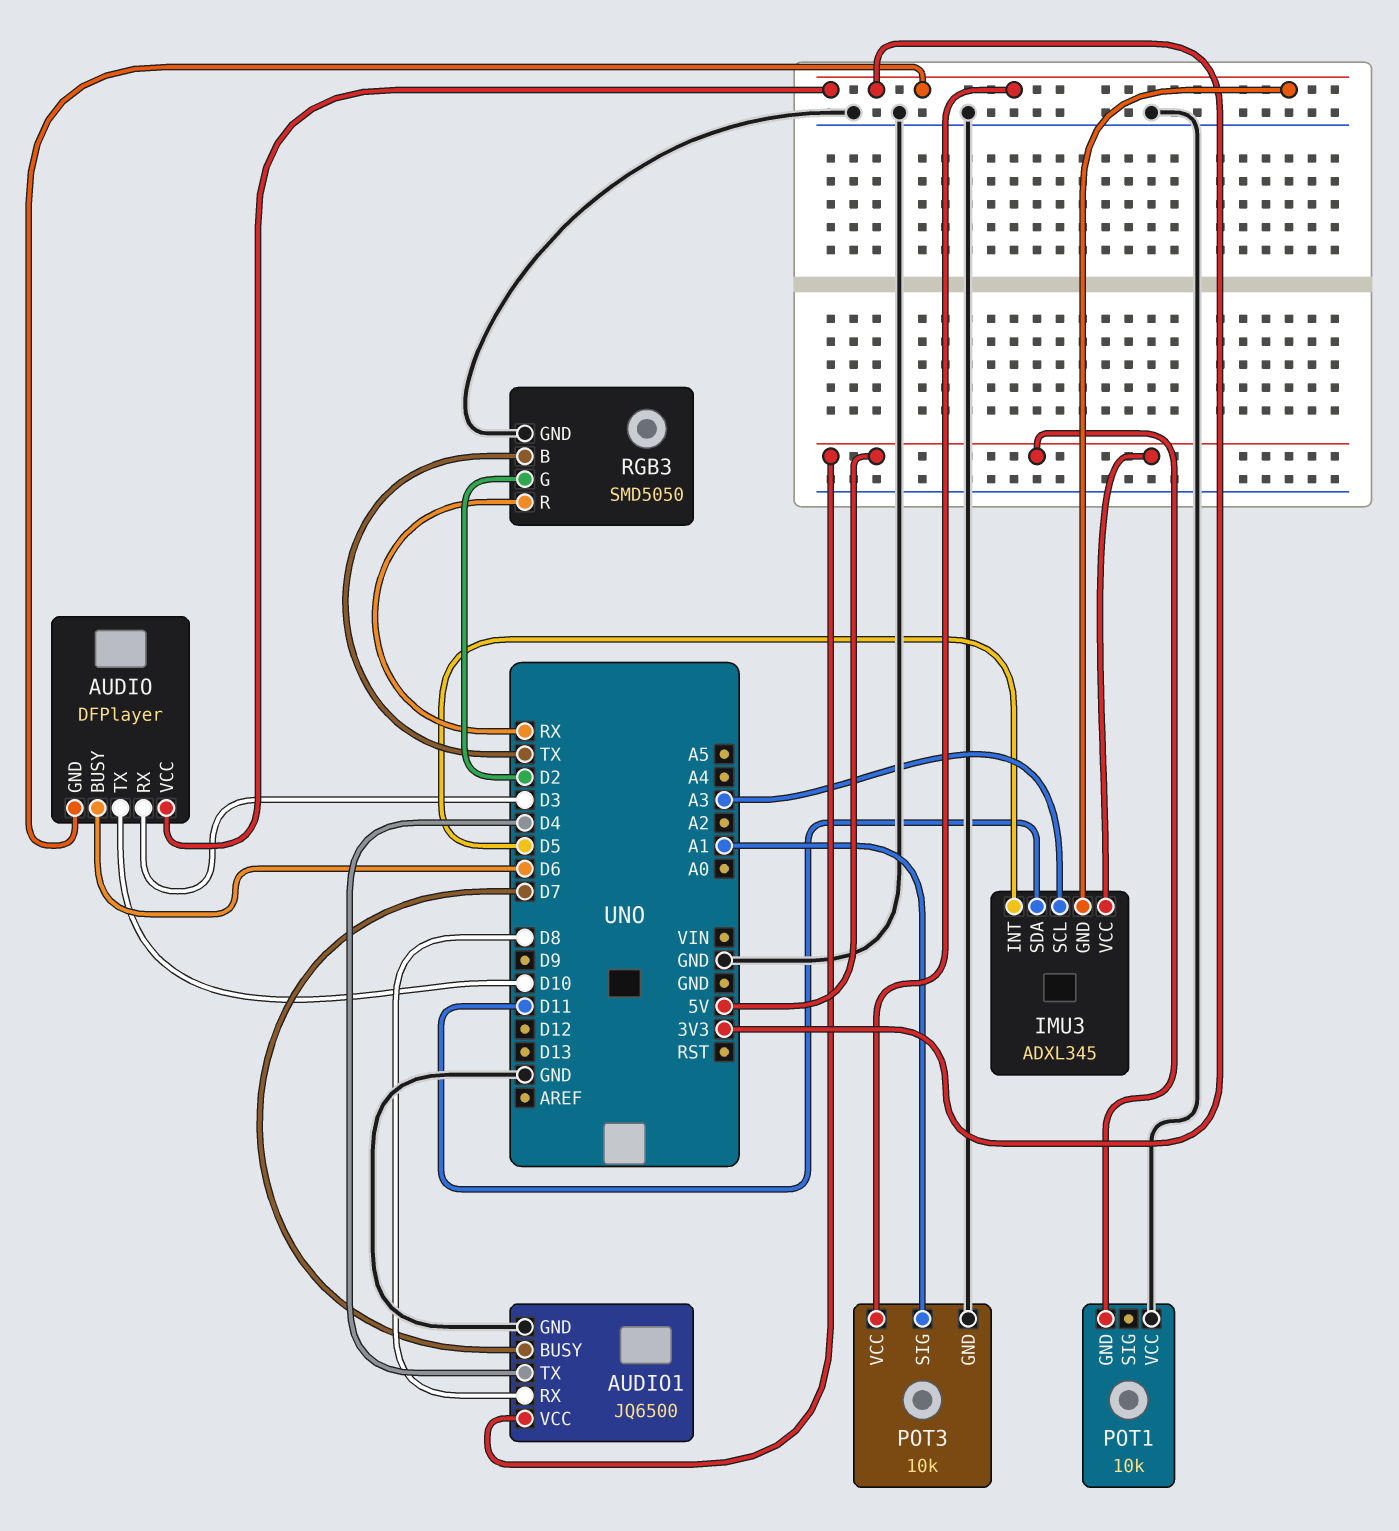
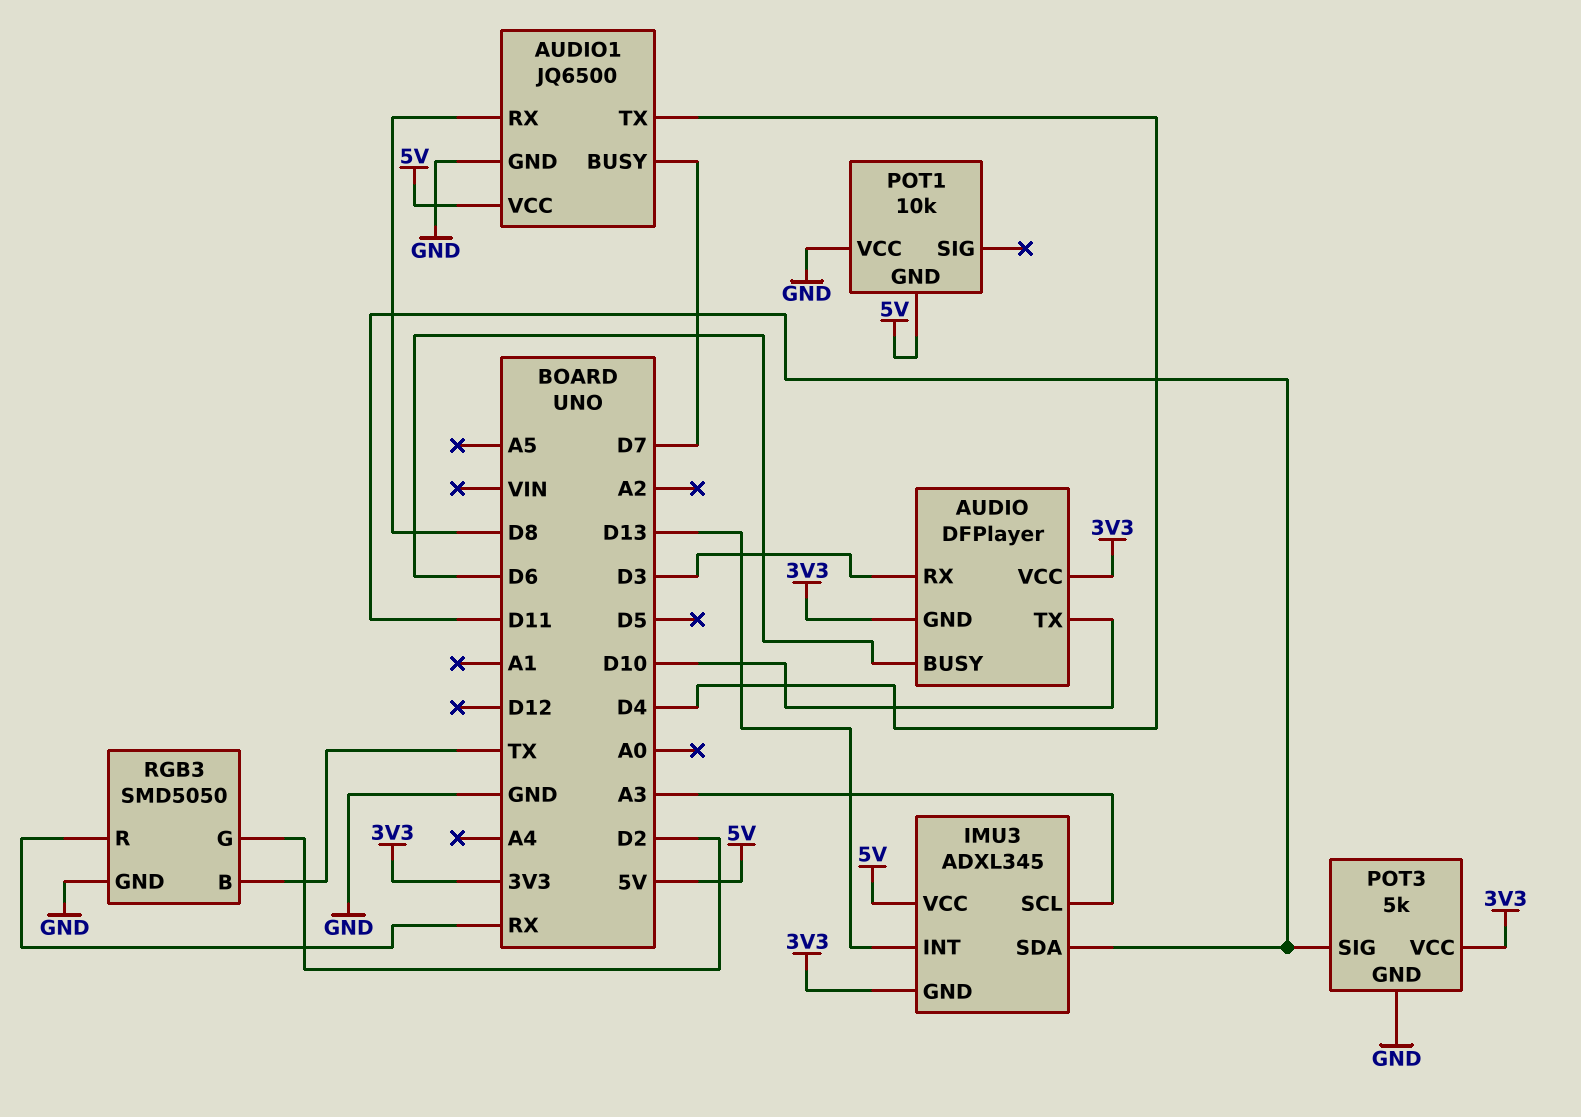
IMU3 pin INT: D5 -> D13
POT3: 10k -> 5k
POT3 pin SIG: A1 -> D11

